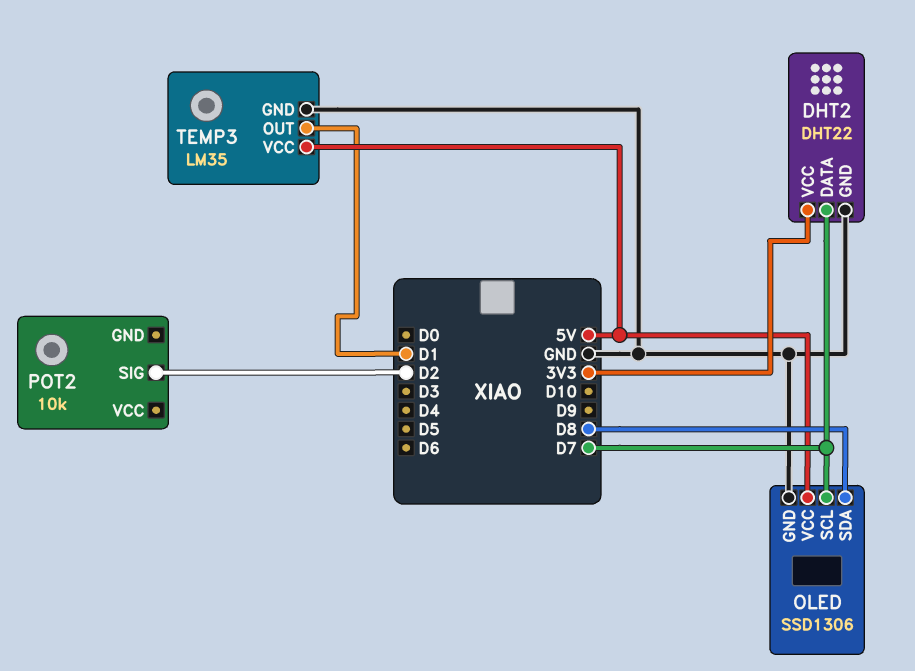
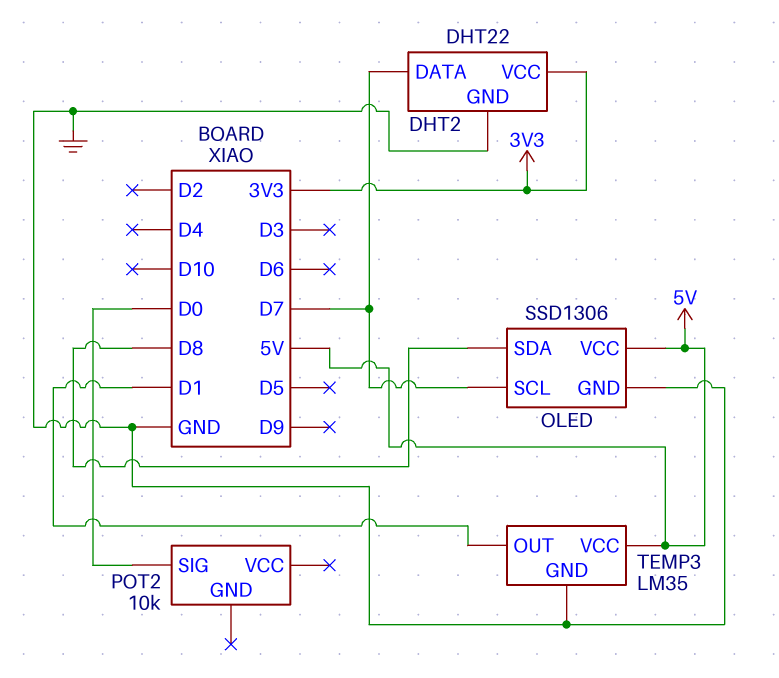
POT2 pin SIG: D2 -> D0

